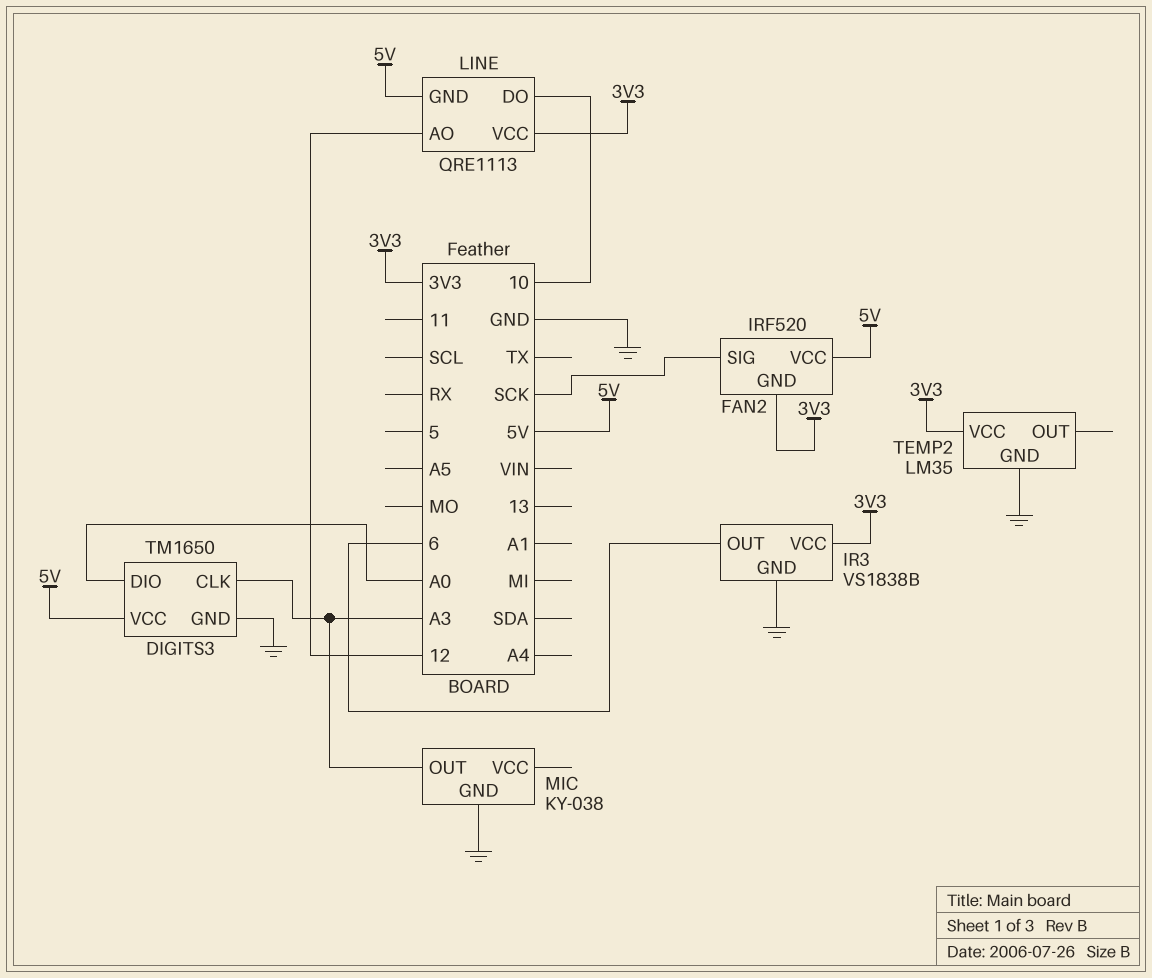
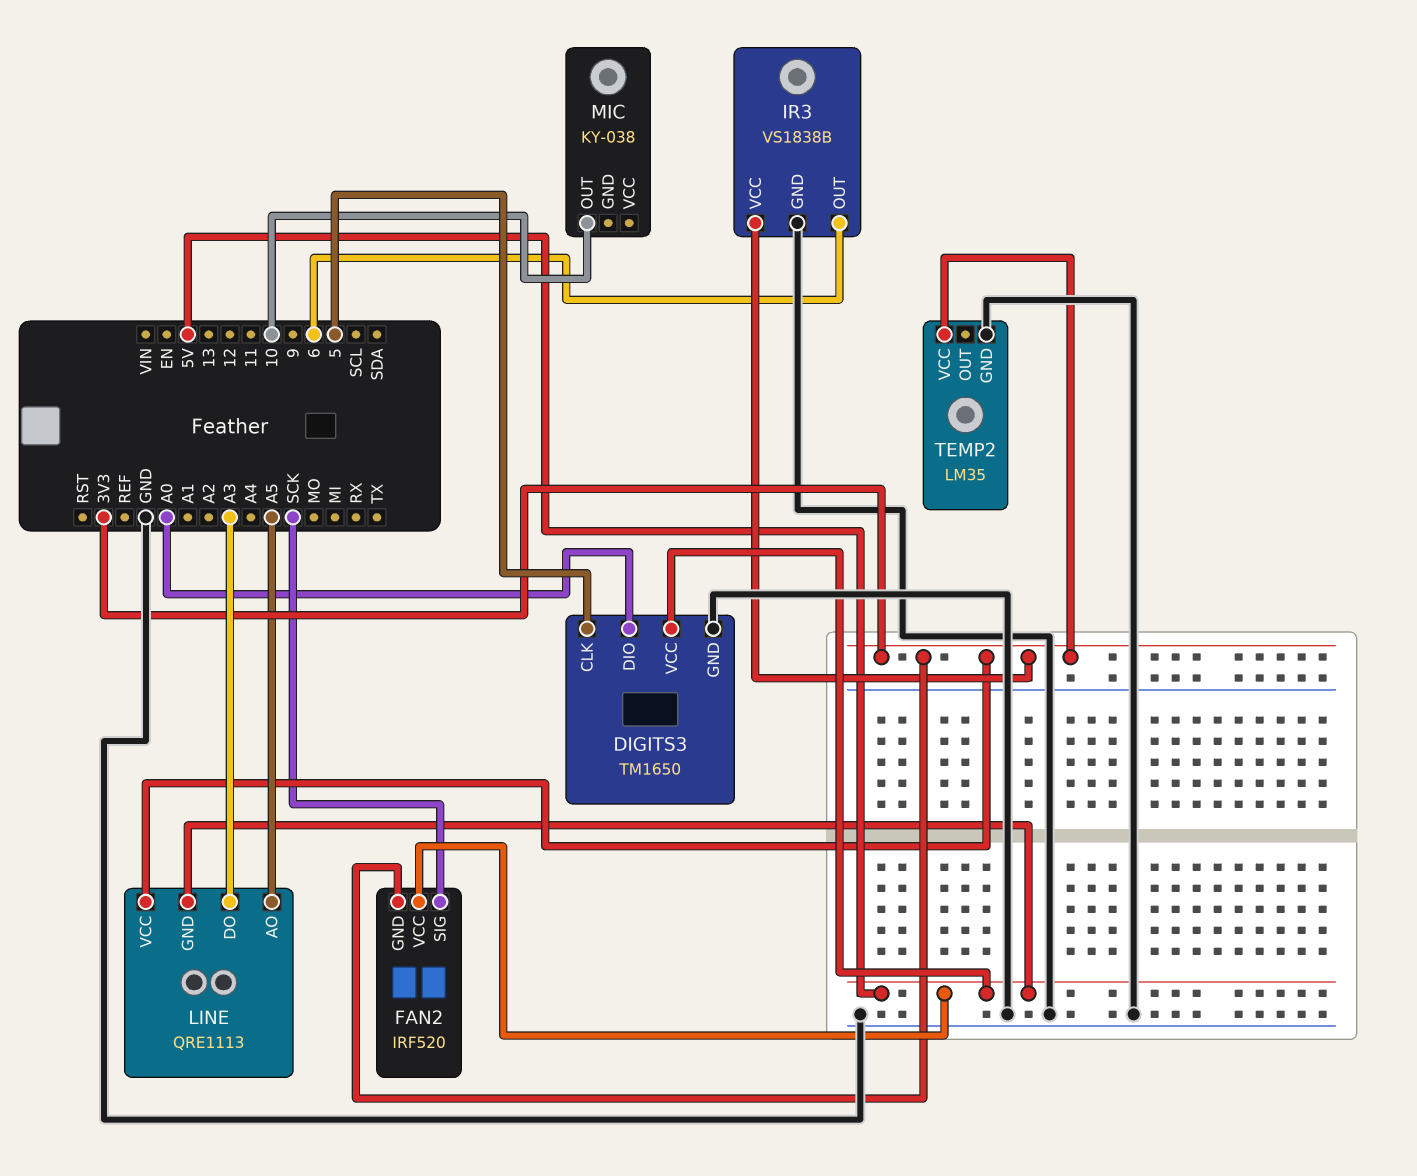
DIGITS3 pin CLK: A3 -> 5
LINE pin AO: 12 -> A5
LINE pin DO: 10 -> A3
MIC pin GND: GND -> none
MIC pin OUT: A3 -> 10

